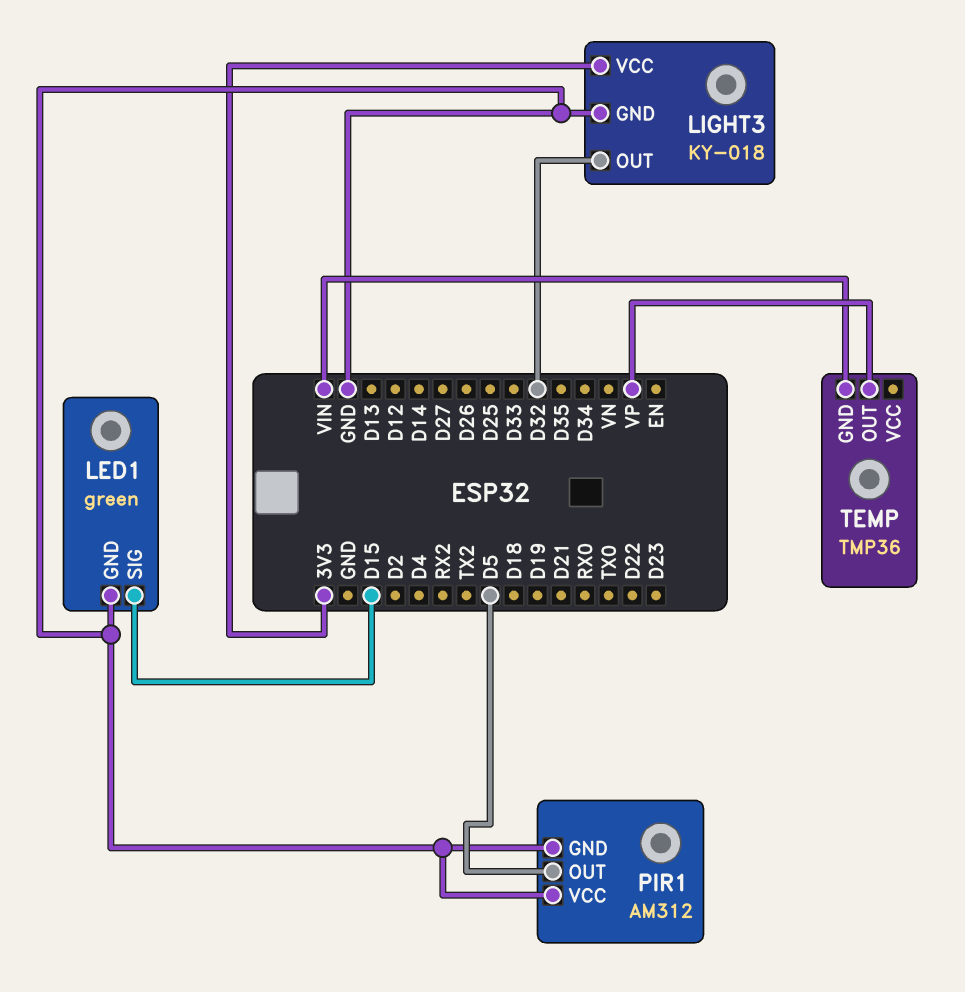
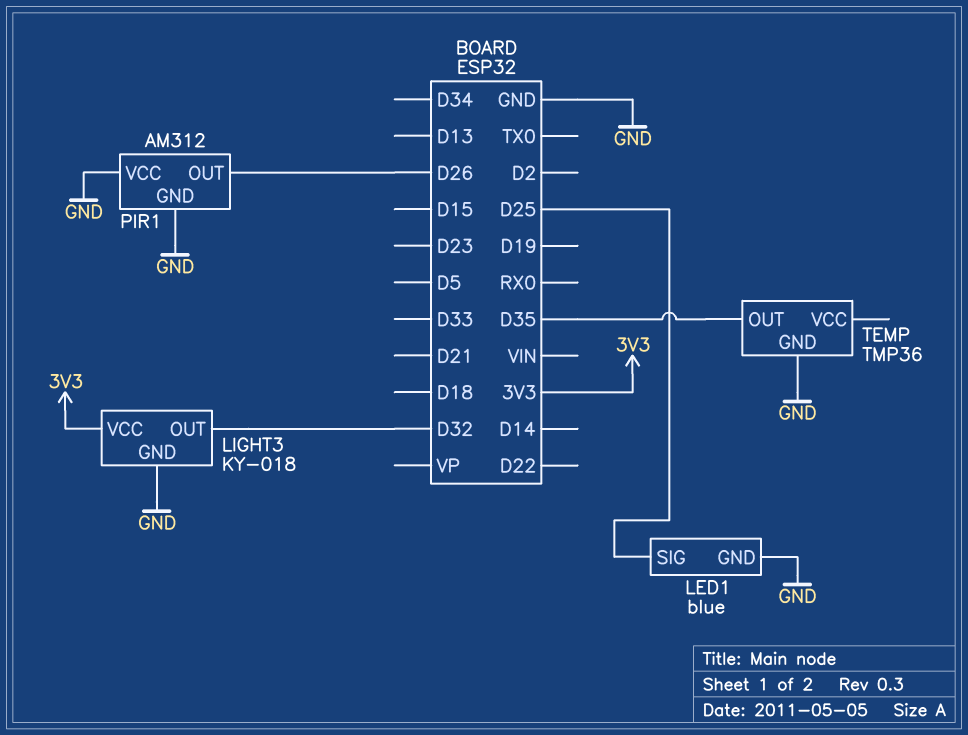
LED1: green -> blue
LED1 pin SIG: D15 -> D25
PIR1 pin OUT: D5 -> D26
TEMP pin GND: VIN -> GND
TEMP pin OUT: VP -> D35

